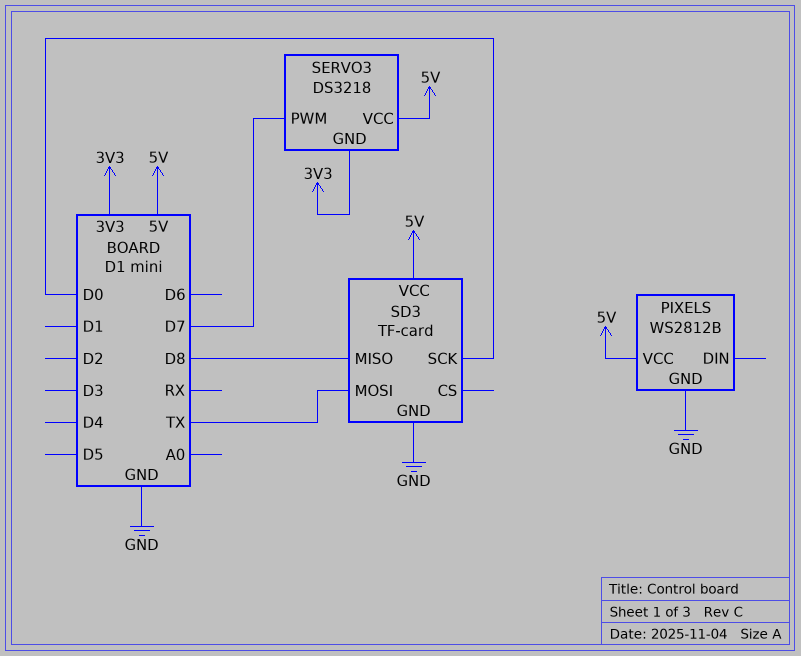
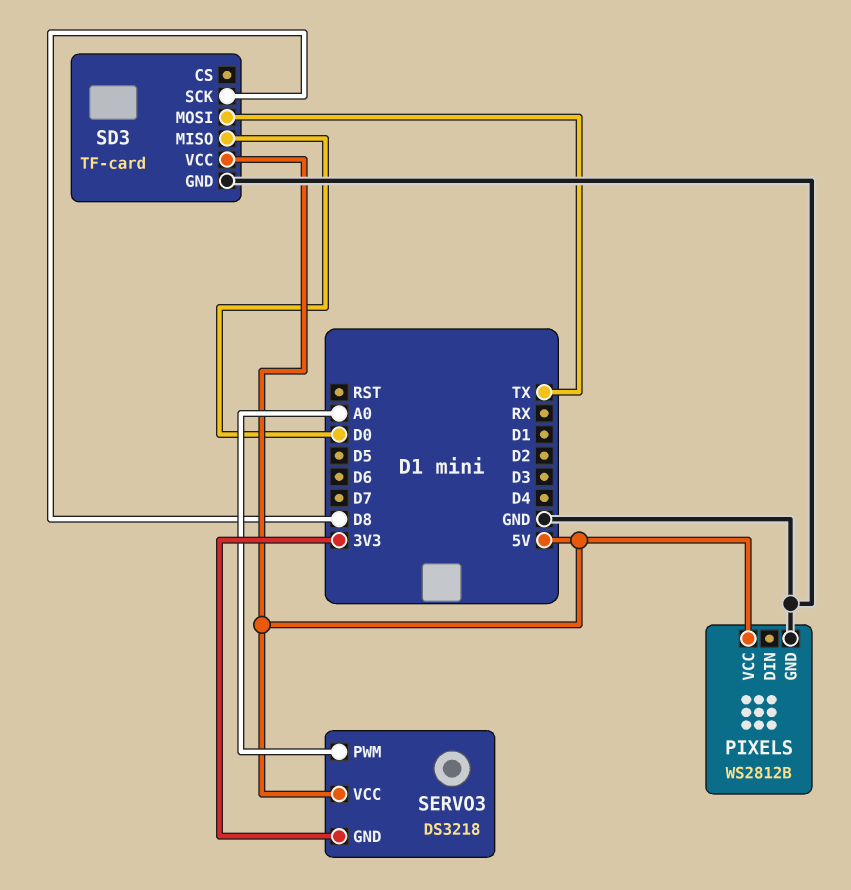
SD3 pin MISO: D8 -> D0
SD3 pin SCK: D0 -> D8
SERVO3 pin PWM: D7 -> A0

